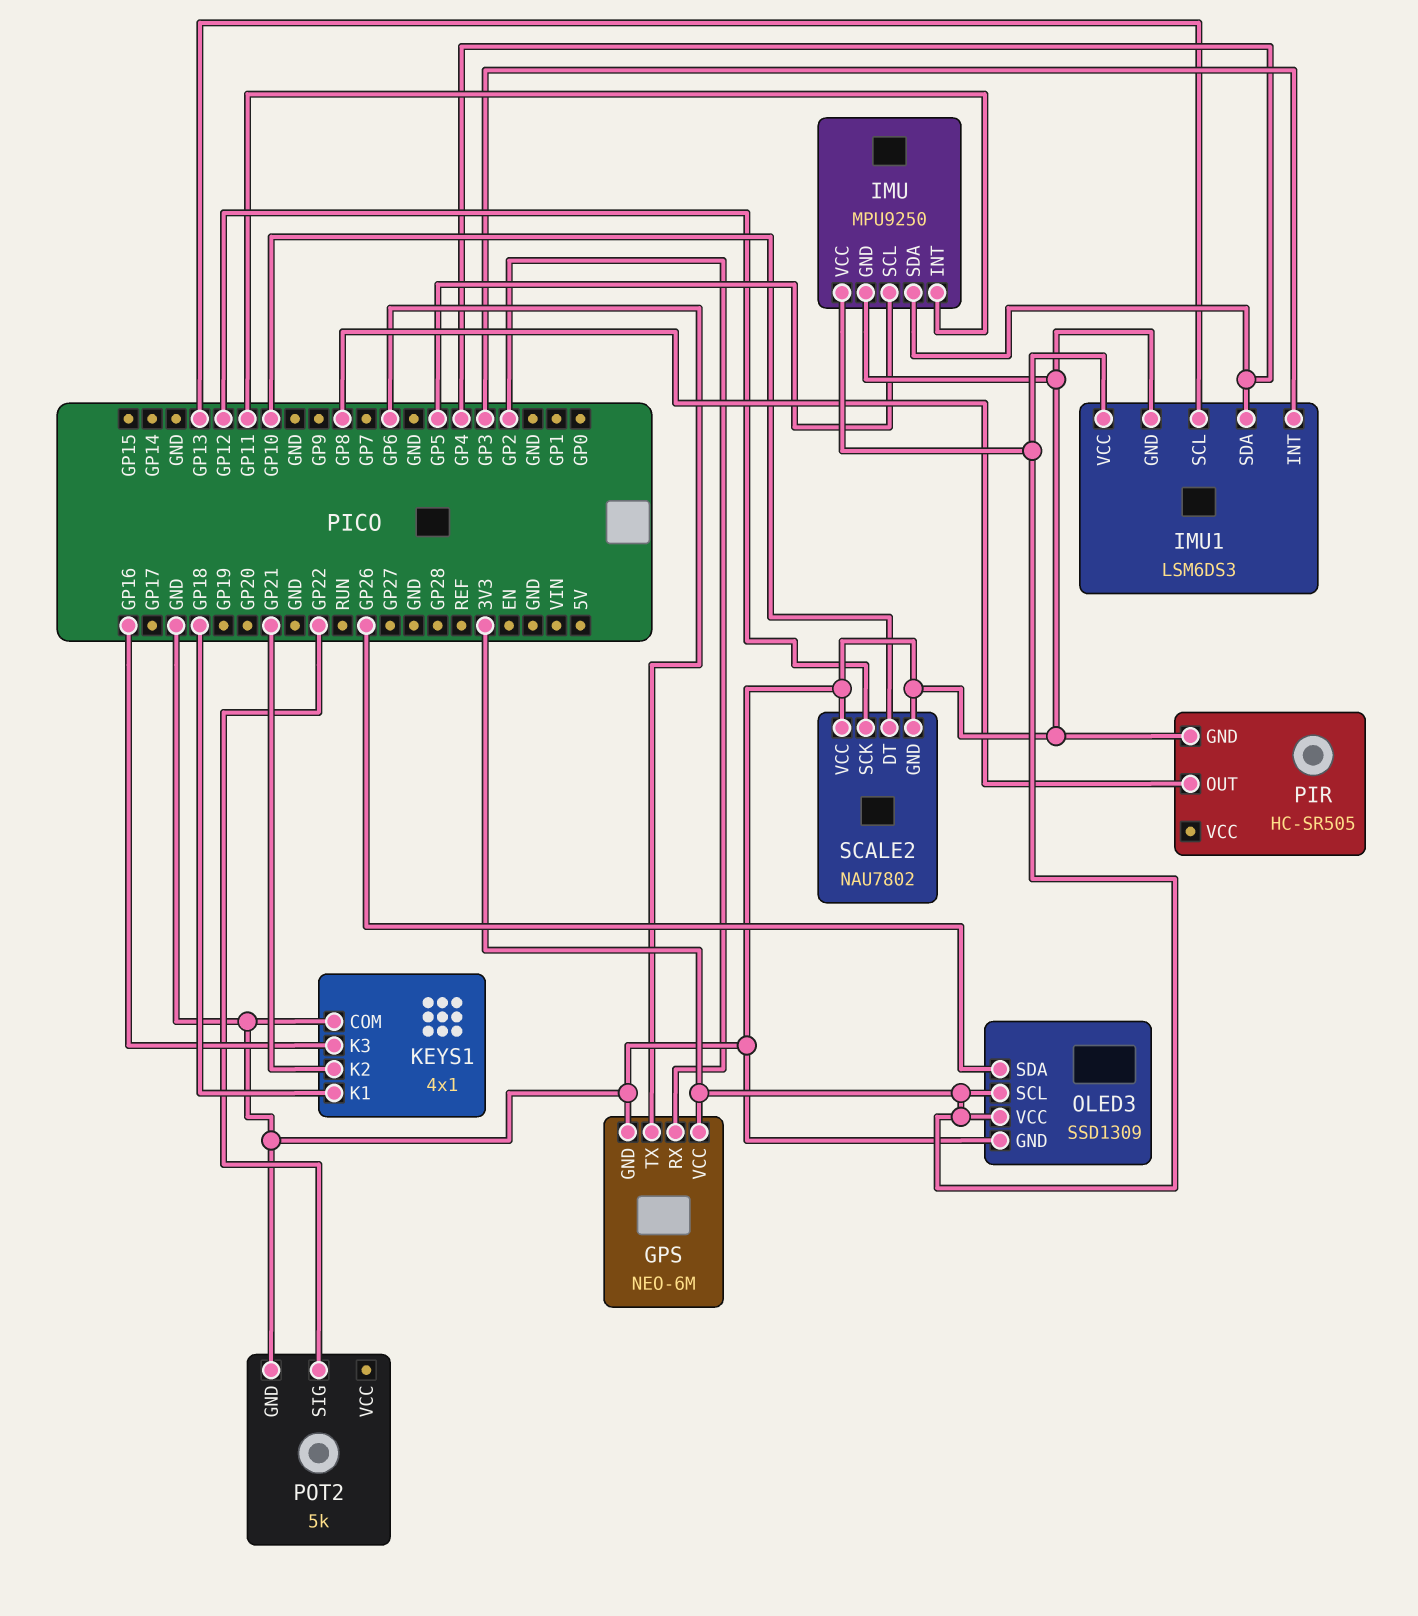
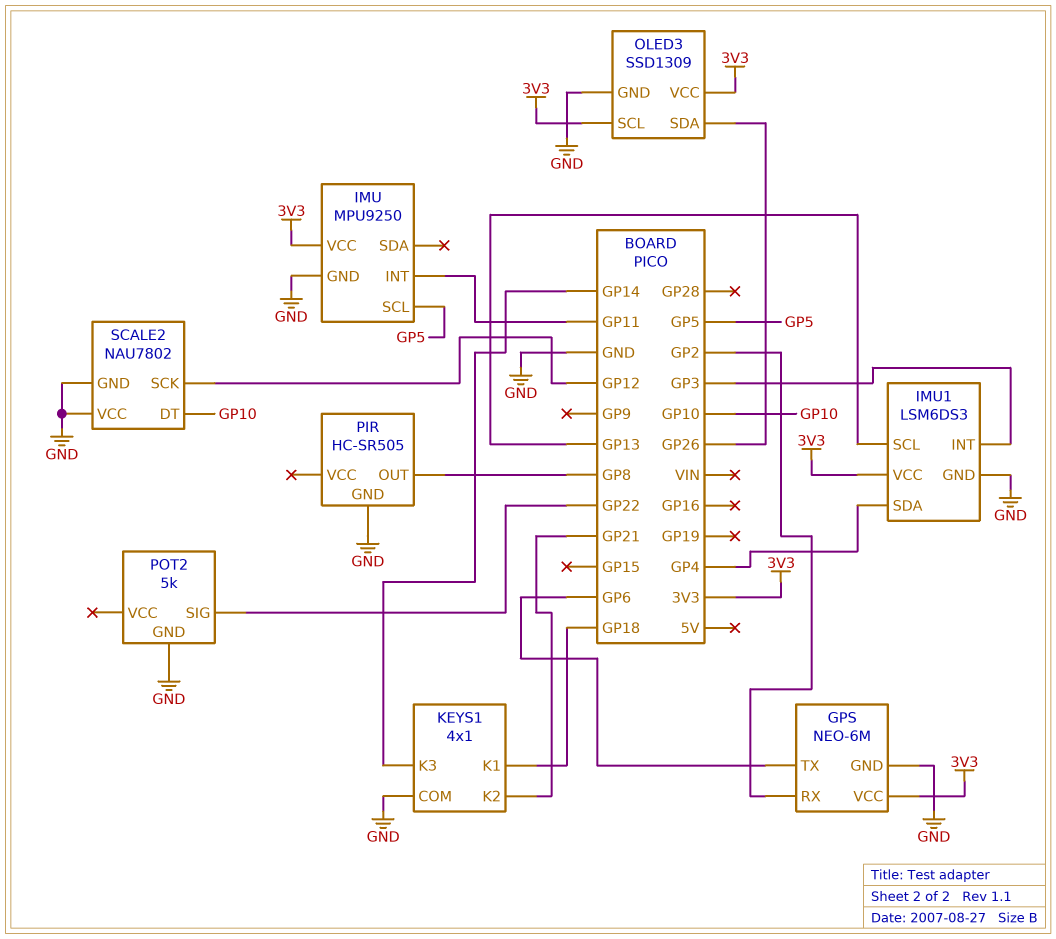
IMU pin SDA: GP4 -> none
KEYS1 pin K3: GP16 -> GP14

